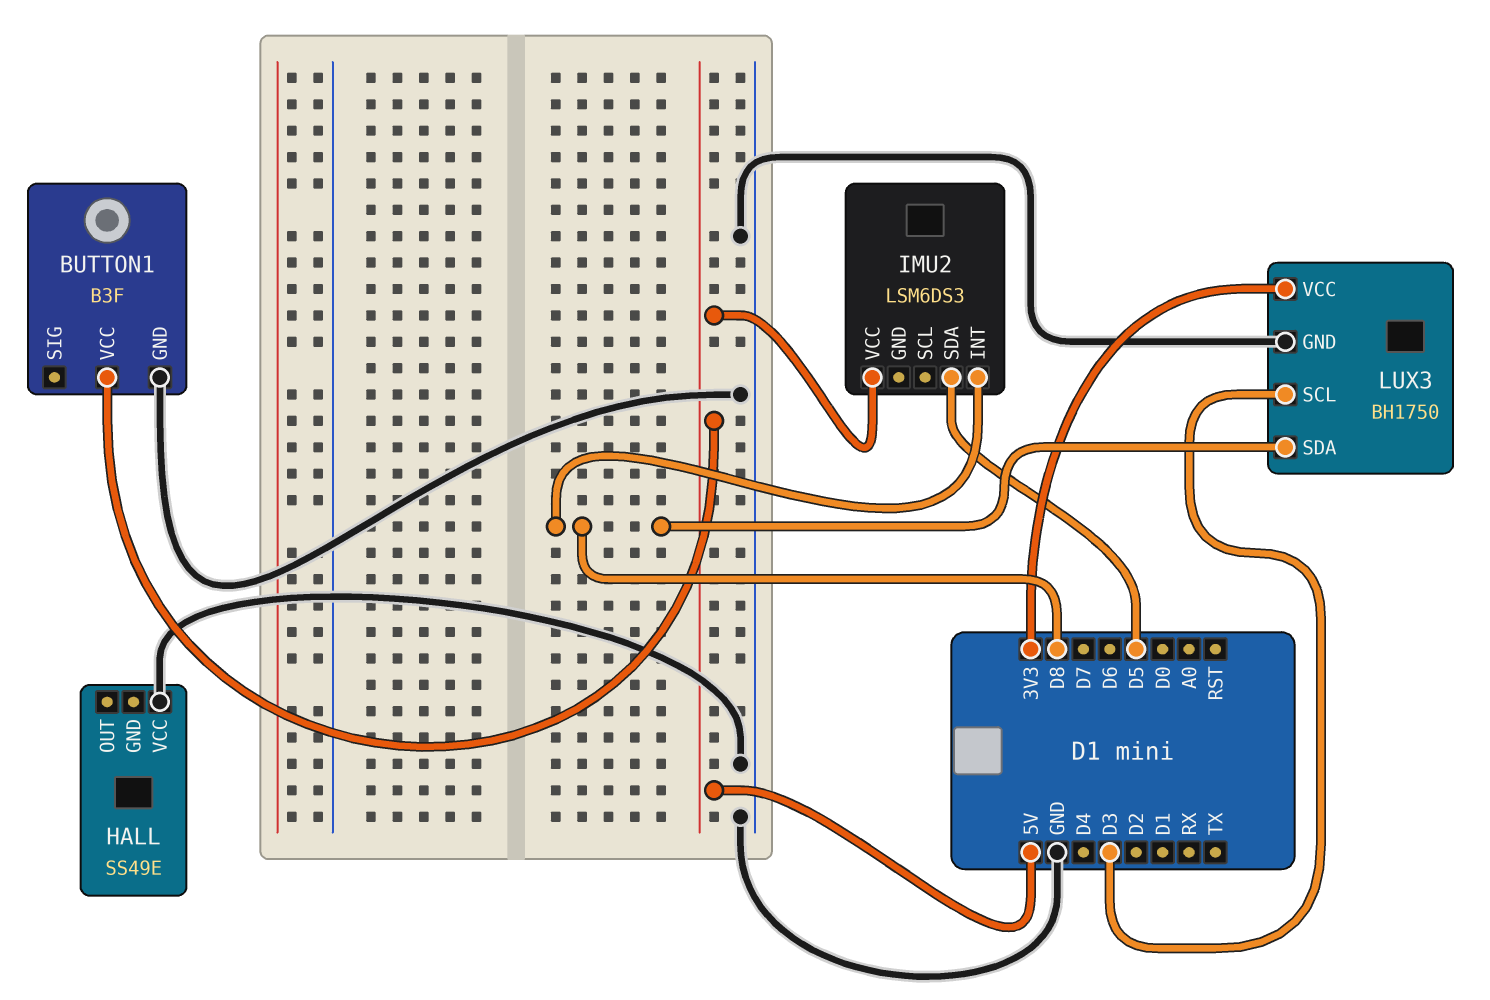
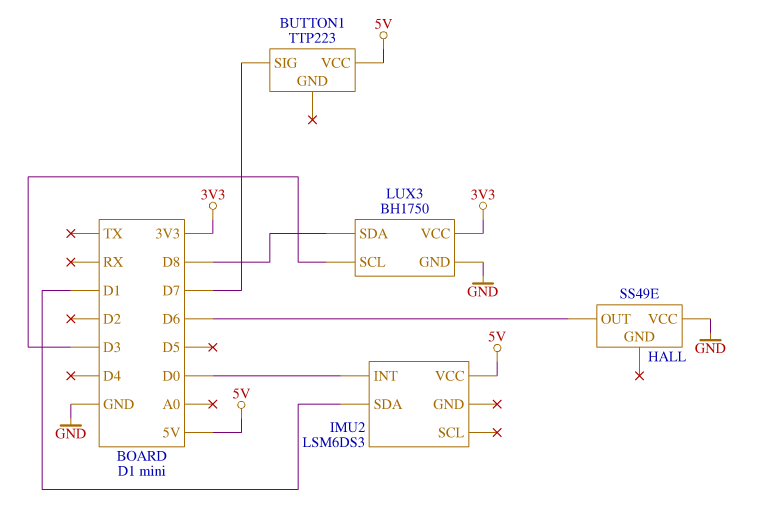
BUTTON1: B3F -> TTP223
BUTTON1 pin GND: GND -> none
BUTTON1 pin SIG: none -> D7
HALL pin OUT: none -> D6
IMU2 pin INT: D8 -> D0
IMU2 pin SDA: D5 -> D1

